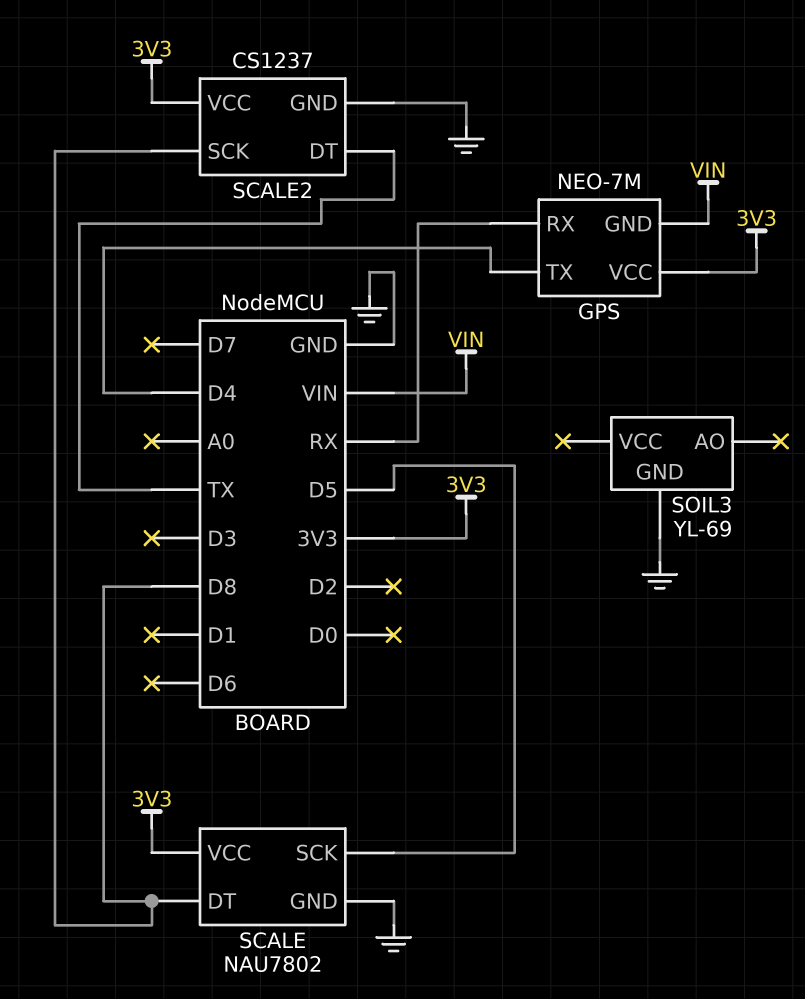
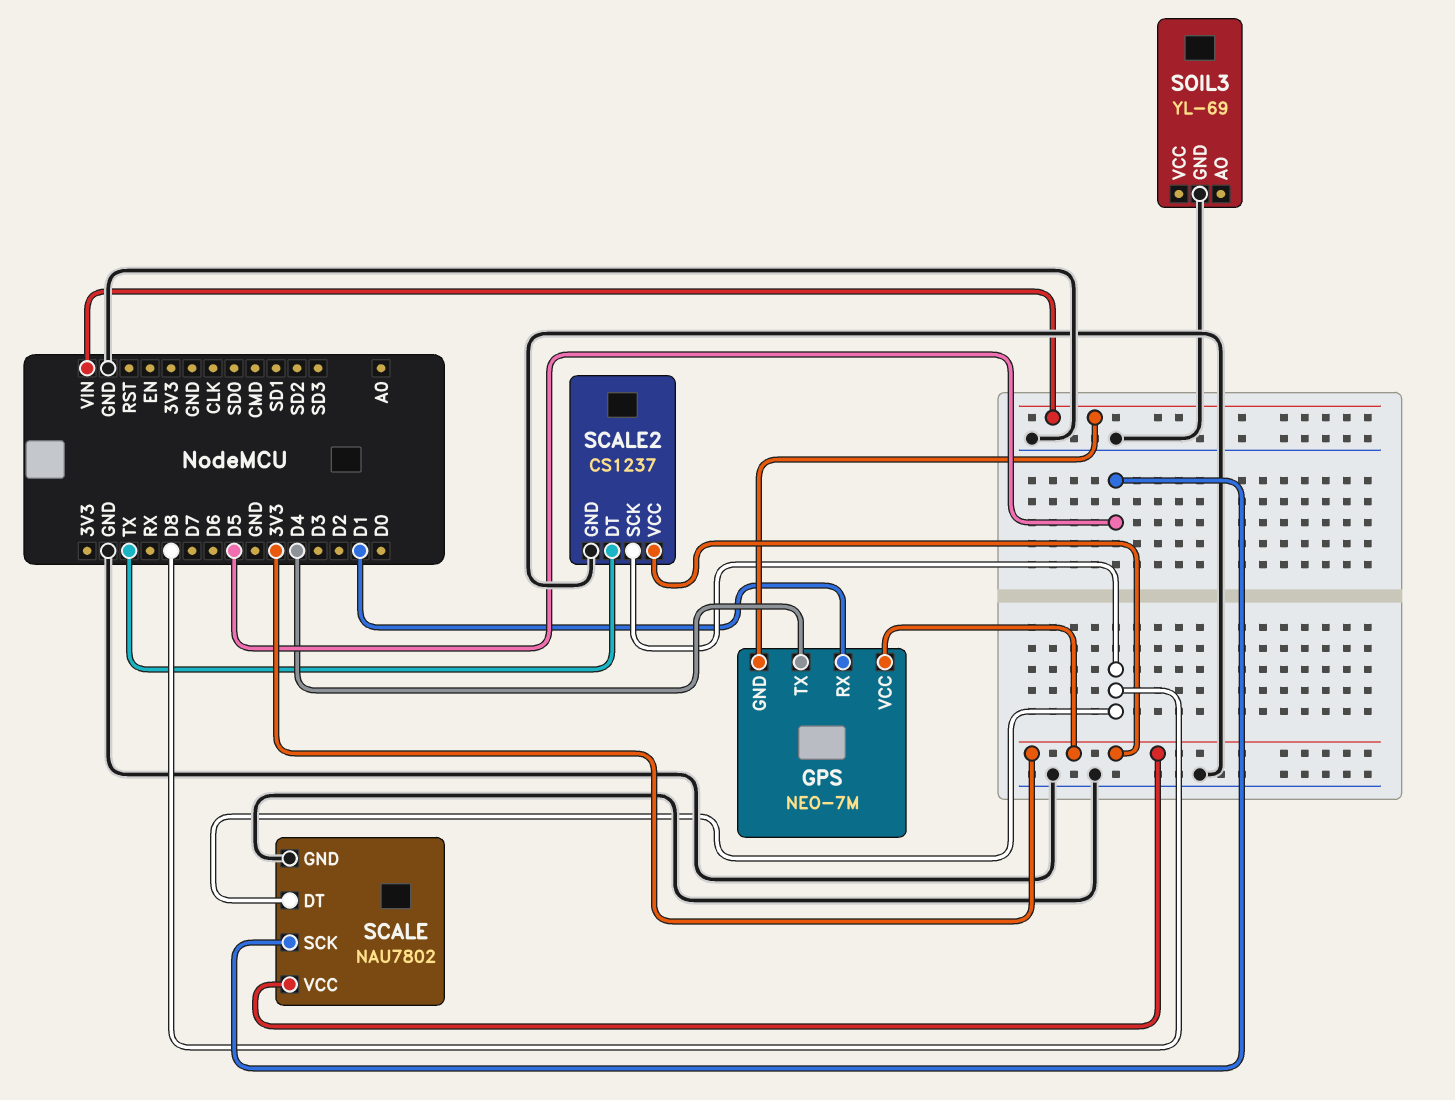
GPS pin RX: RX -> D1

